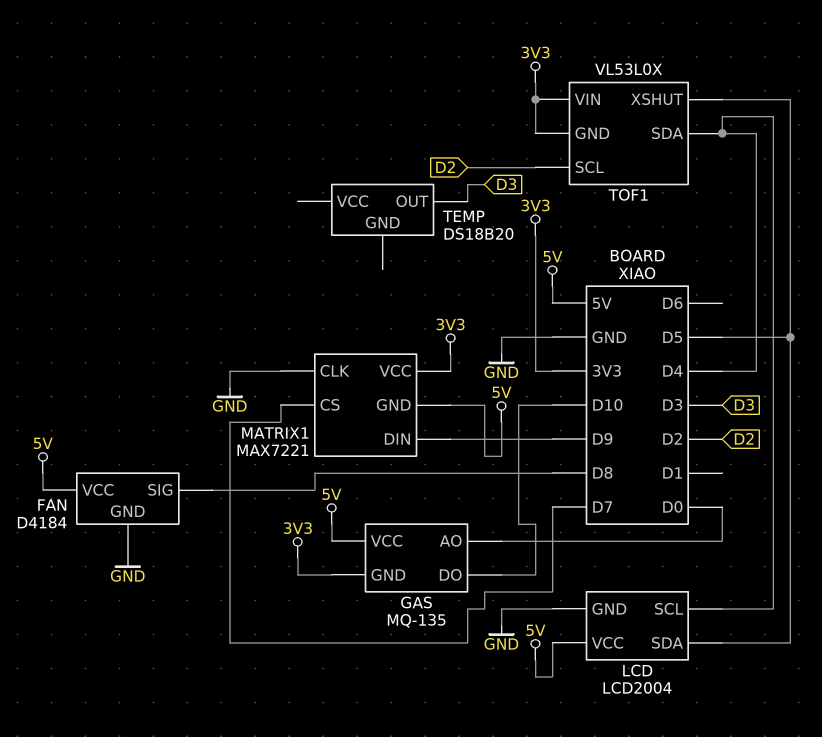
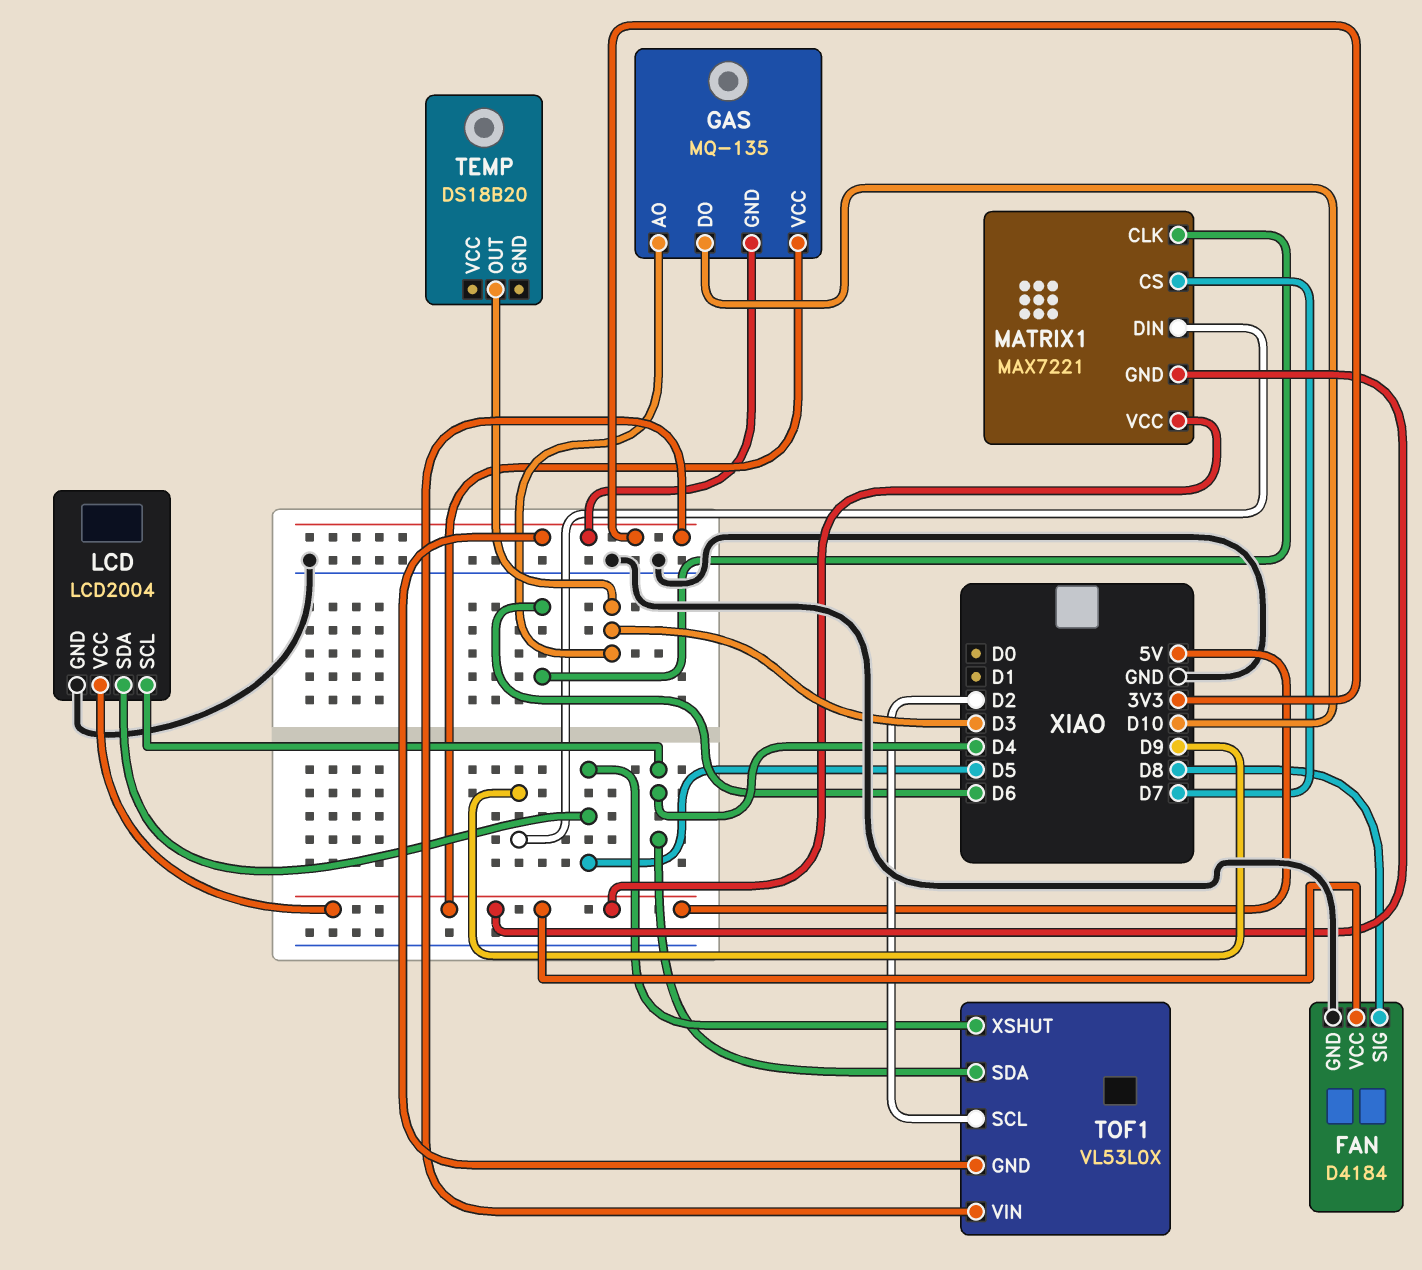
GAS pin AO: D0 -> D3
MATRIX1 pin CLK: GND -> D6
MATRIX1 pin VCC: 3V3 -> 5V

